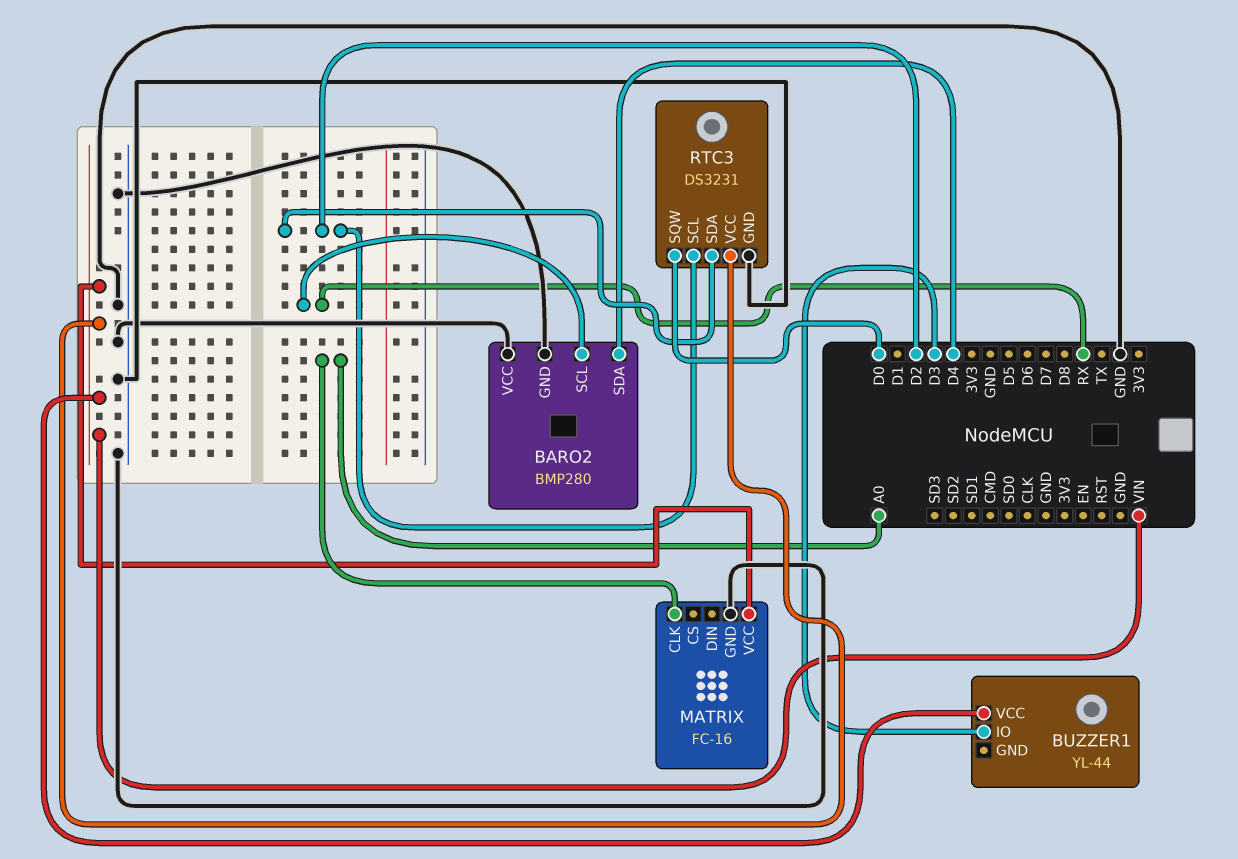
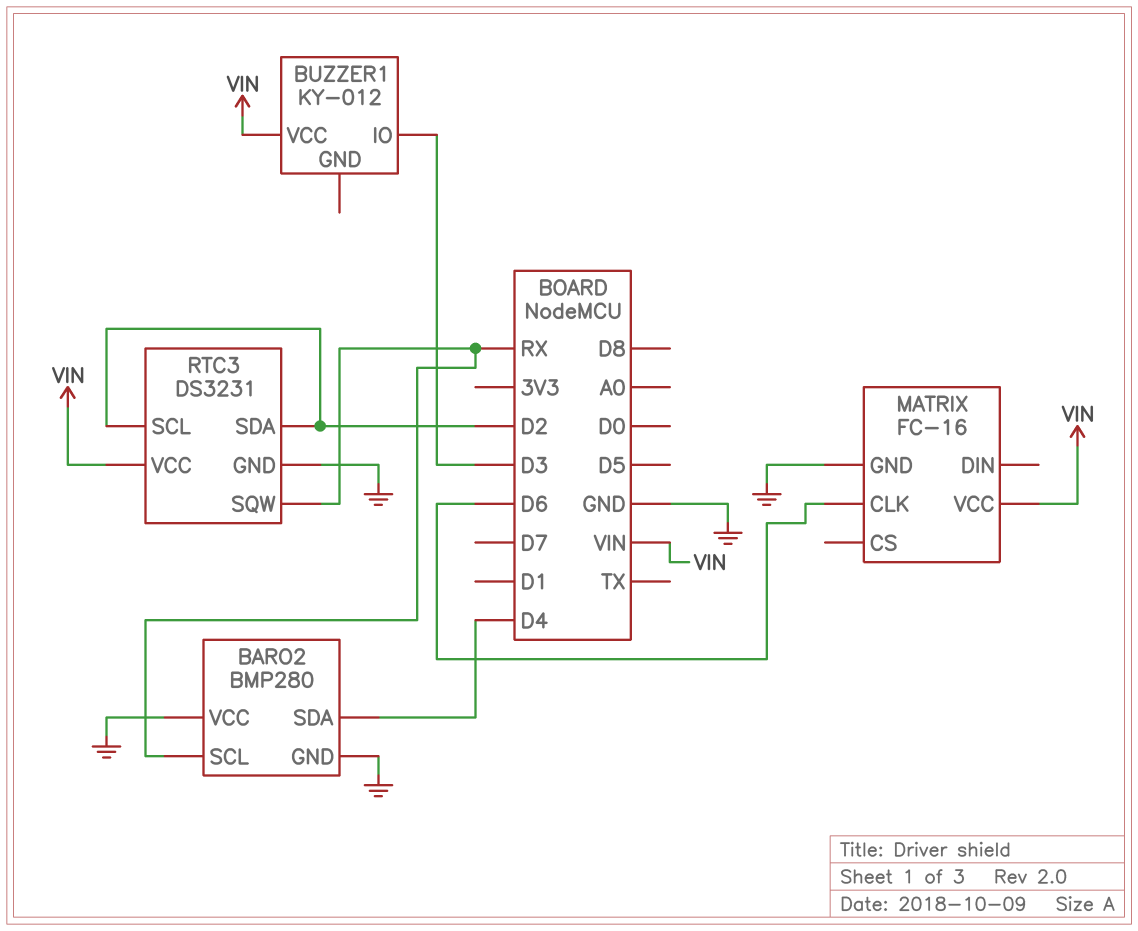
BUZZER1: YL-44 -> KY-012
MATRIX pin CLK: A0 -> D6
RTC3 pin SQW: D0 -> RX

